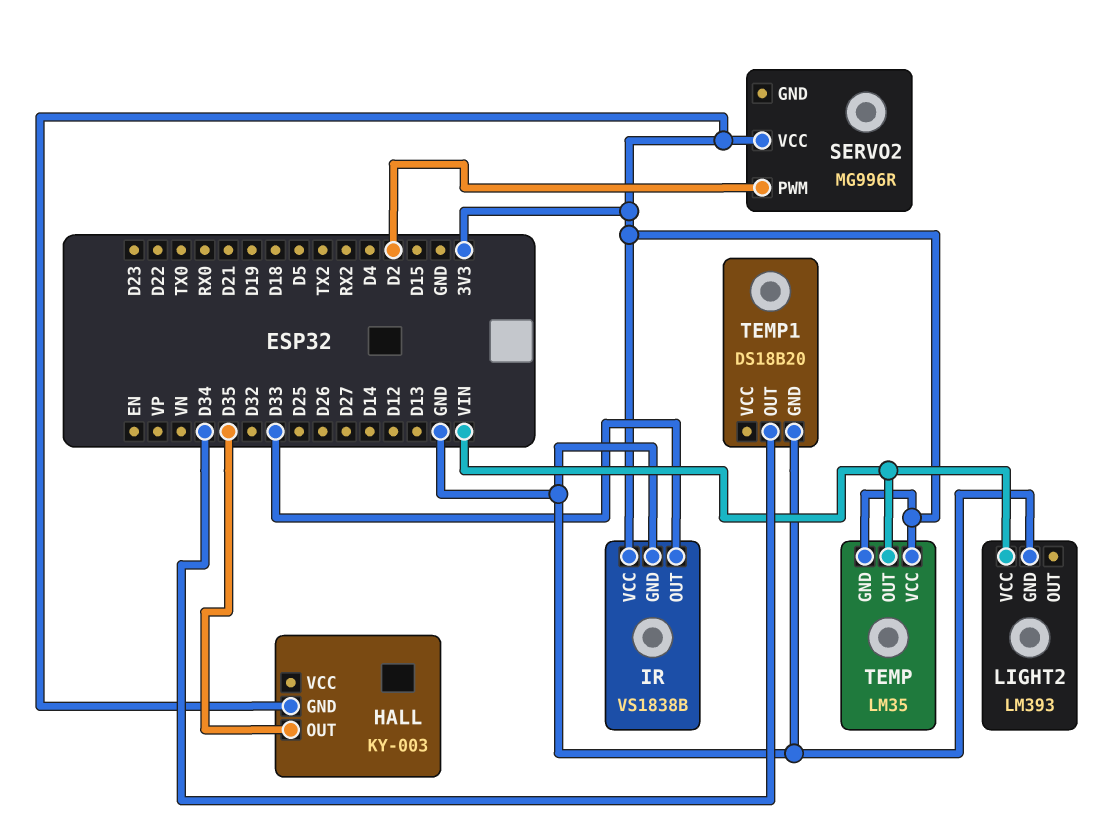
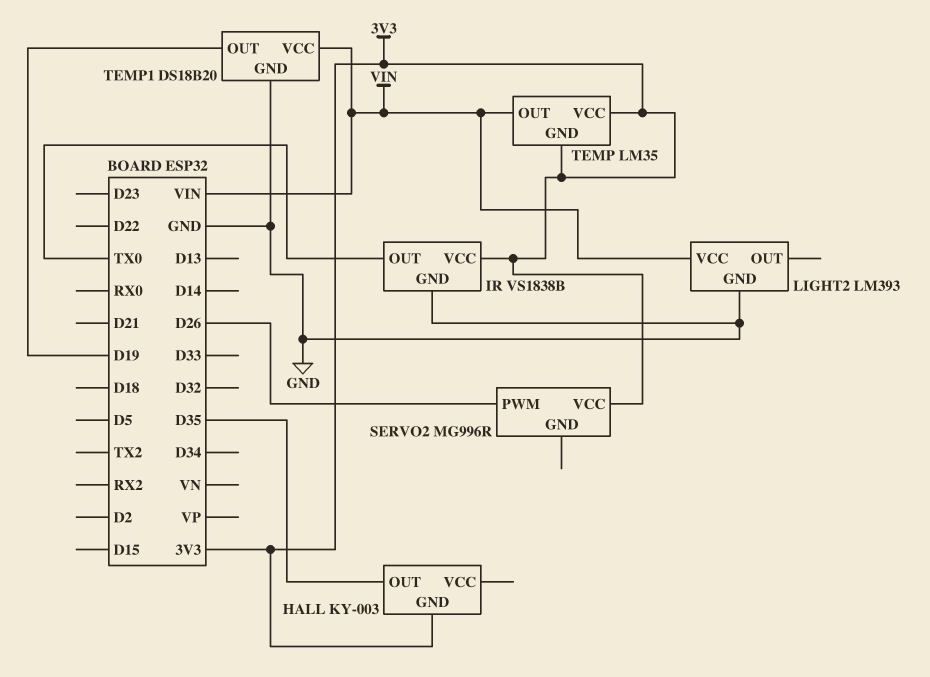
IR pin OUT: D33 -> TX0
SERVO2 pin PWM: D2 -> D26
TEMP1 pin OUT: D34 -> D19
TEMP1 pin VCC: none -> VIN

